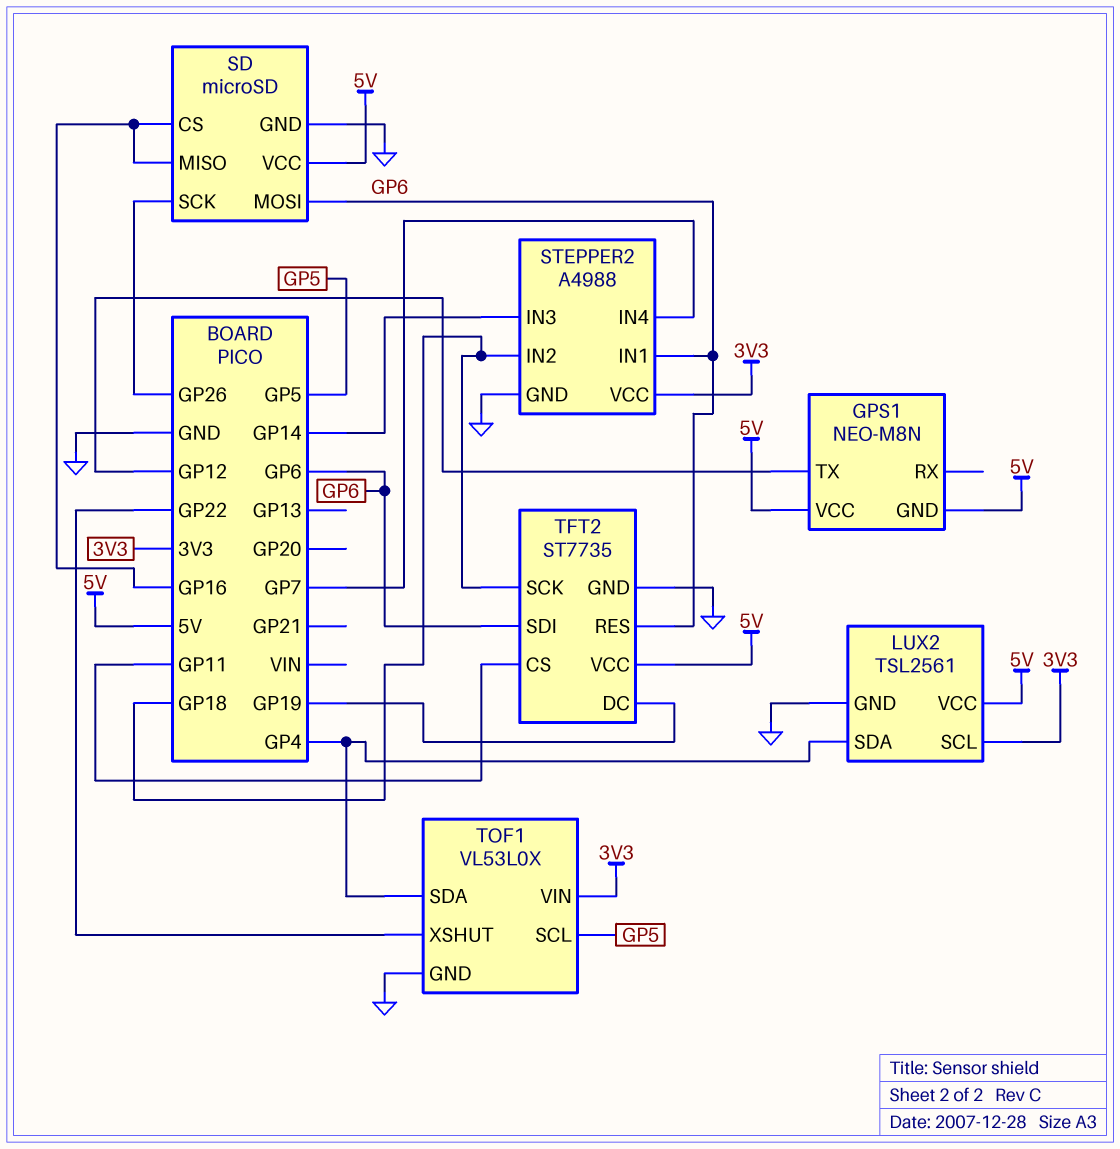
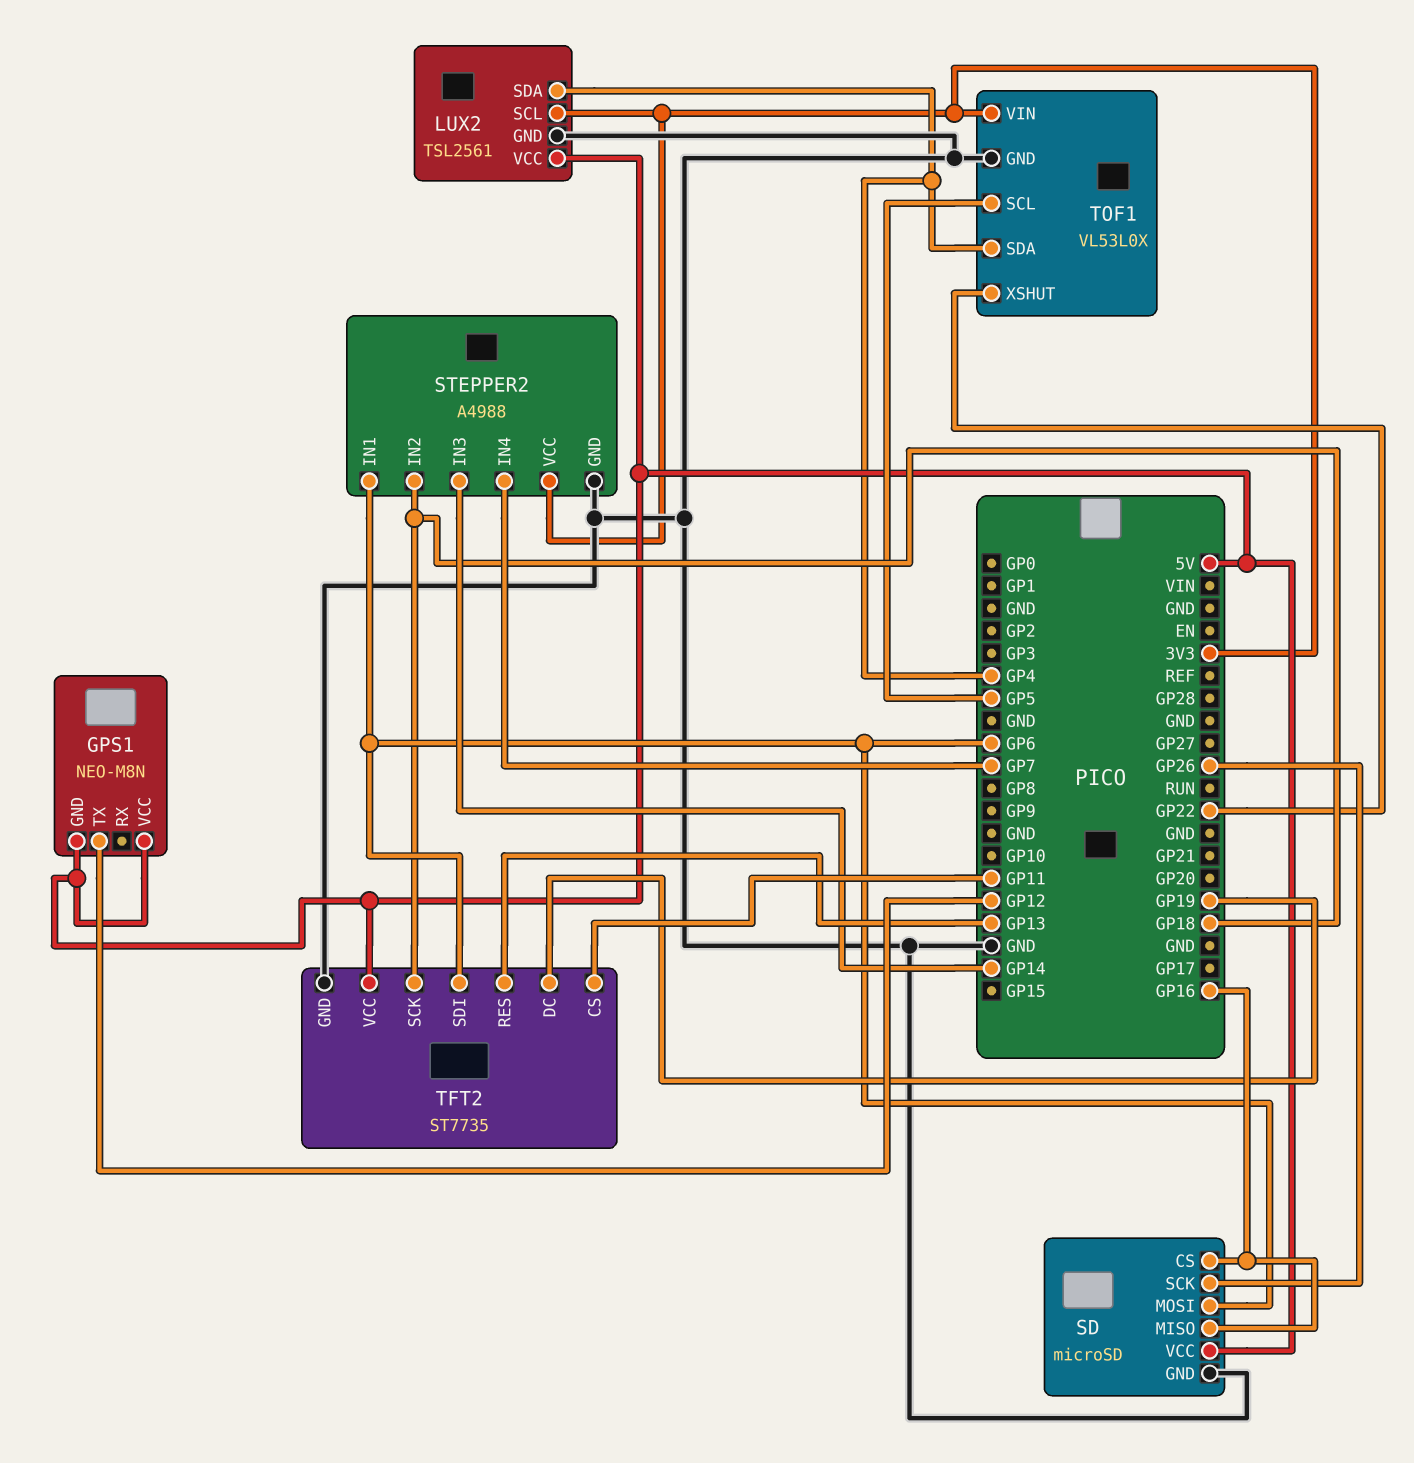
TFT2 pin RES: GP6 -> GP13

